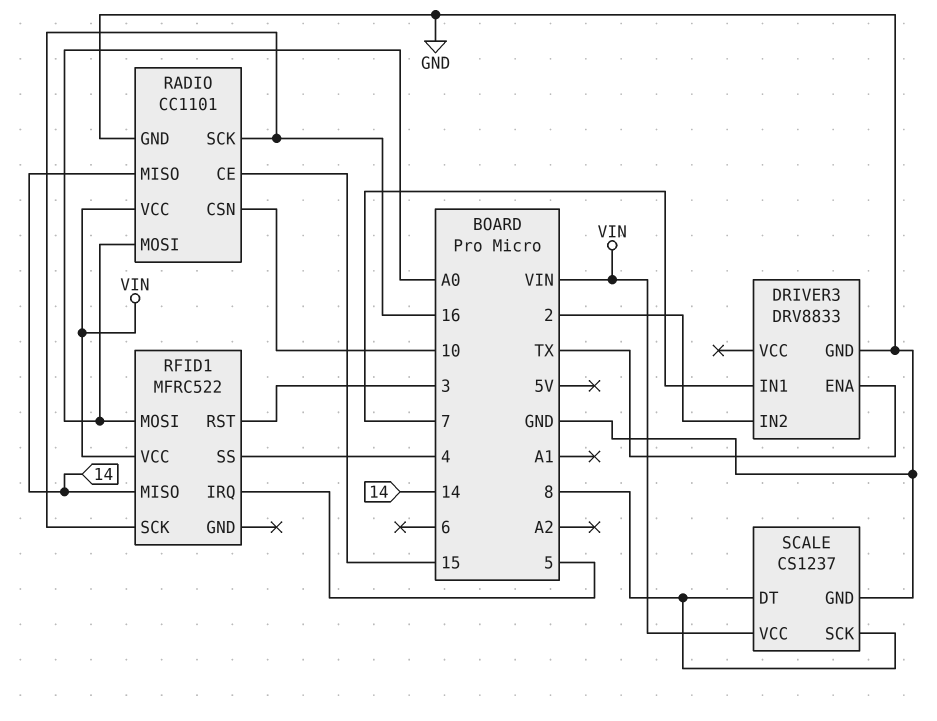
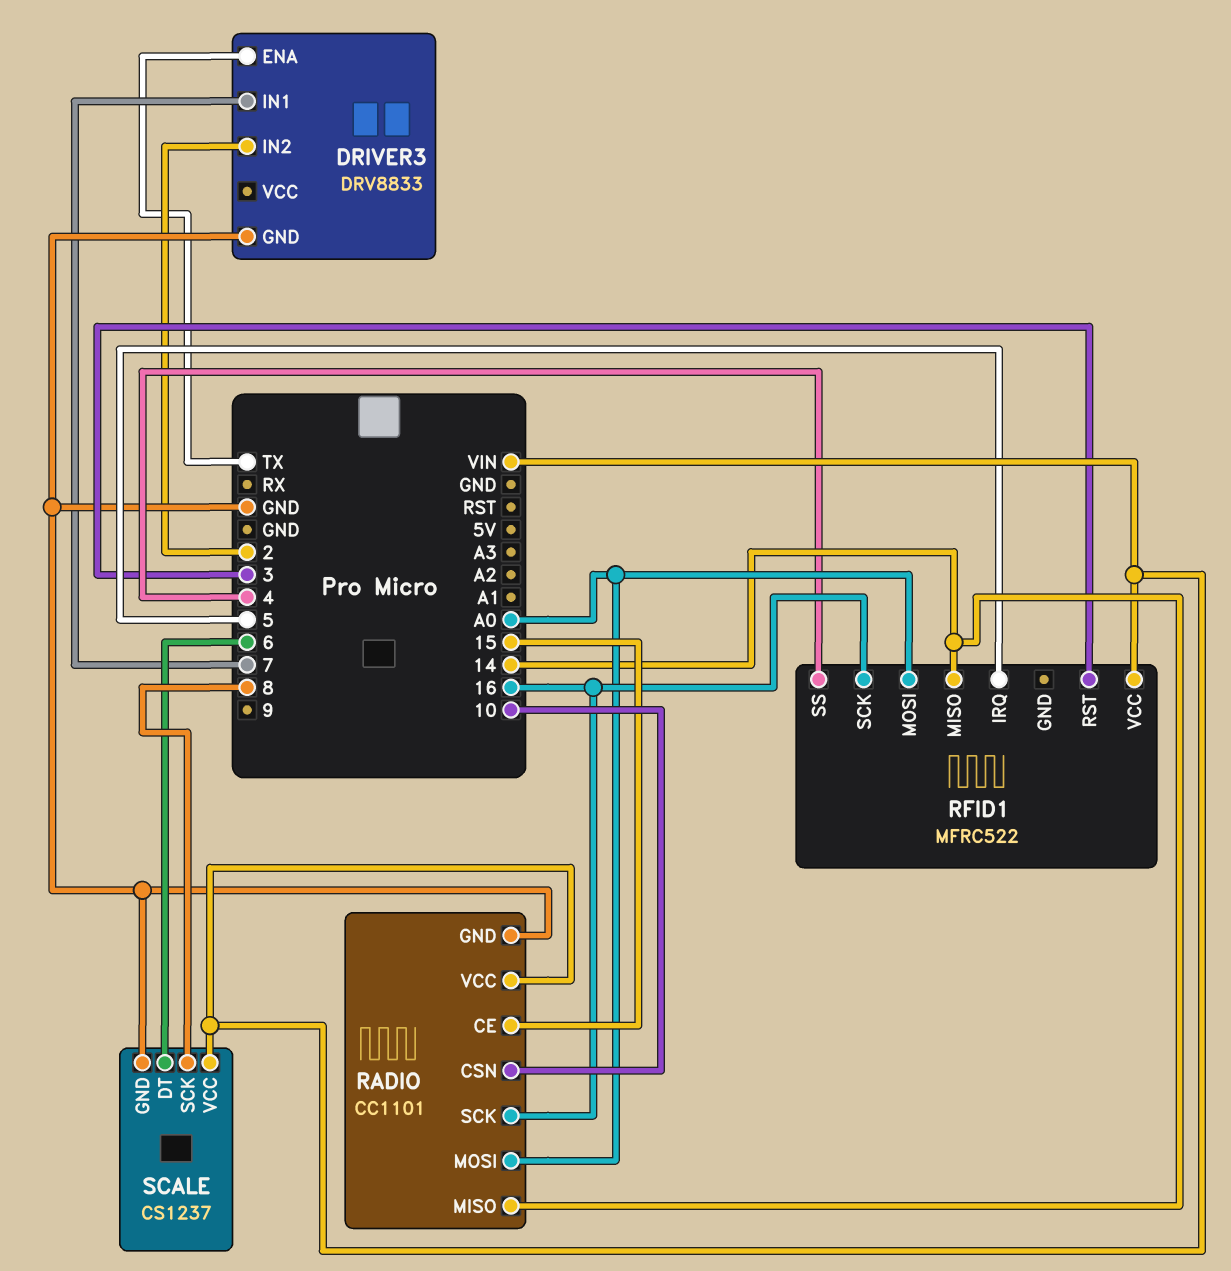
SCALE pin DT: 8 -> 6

